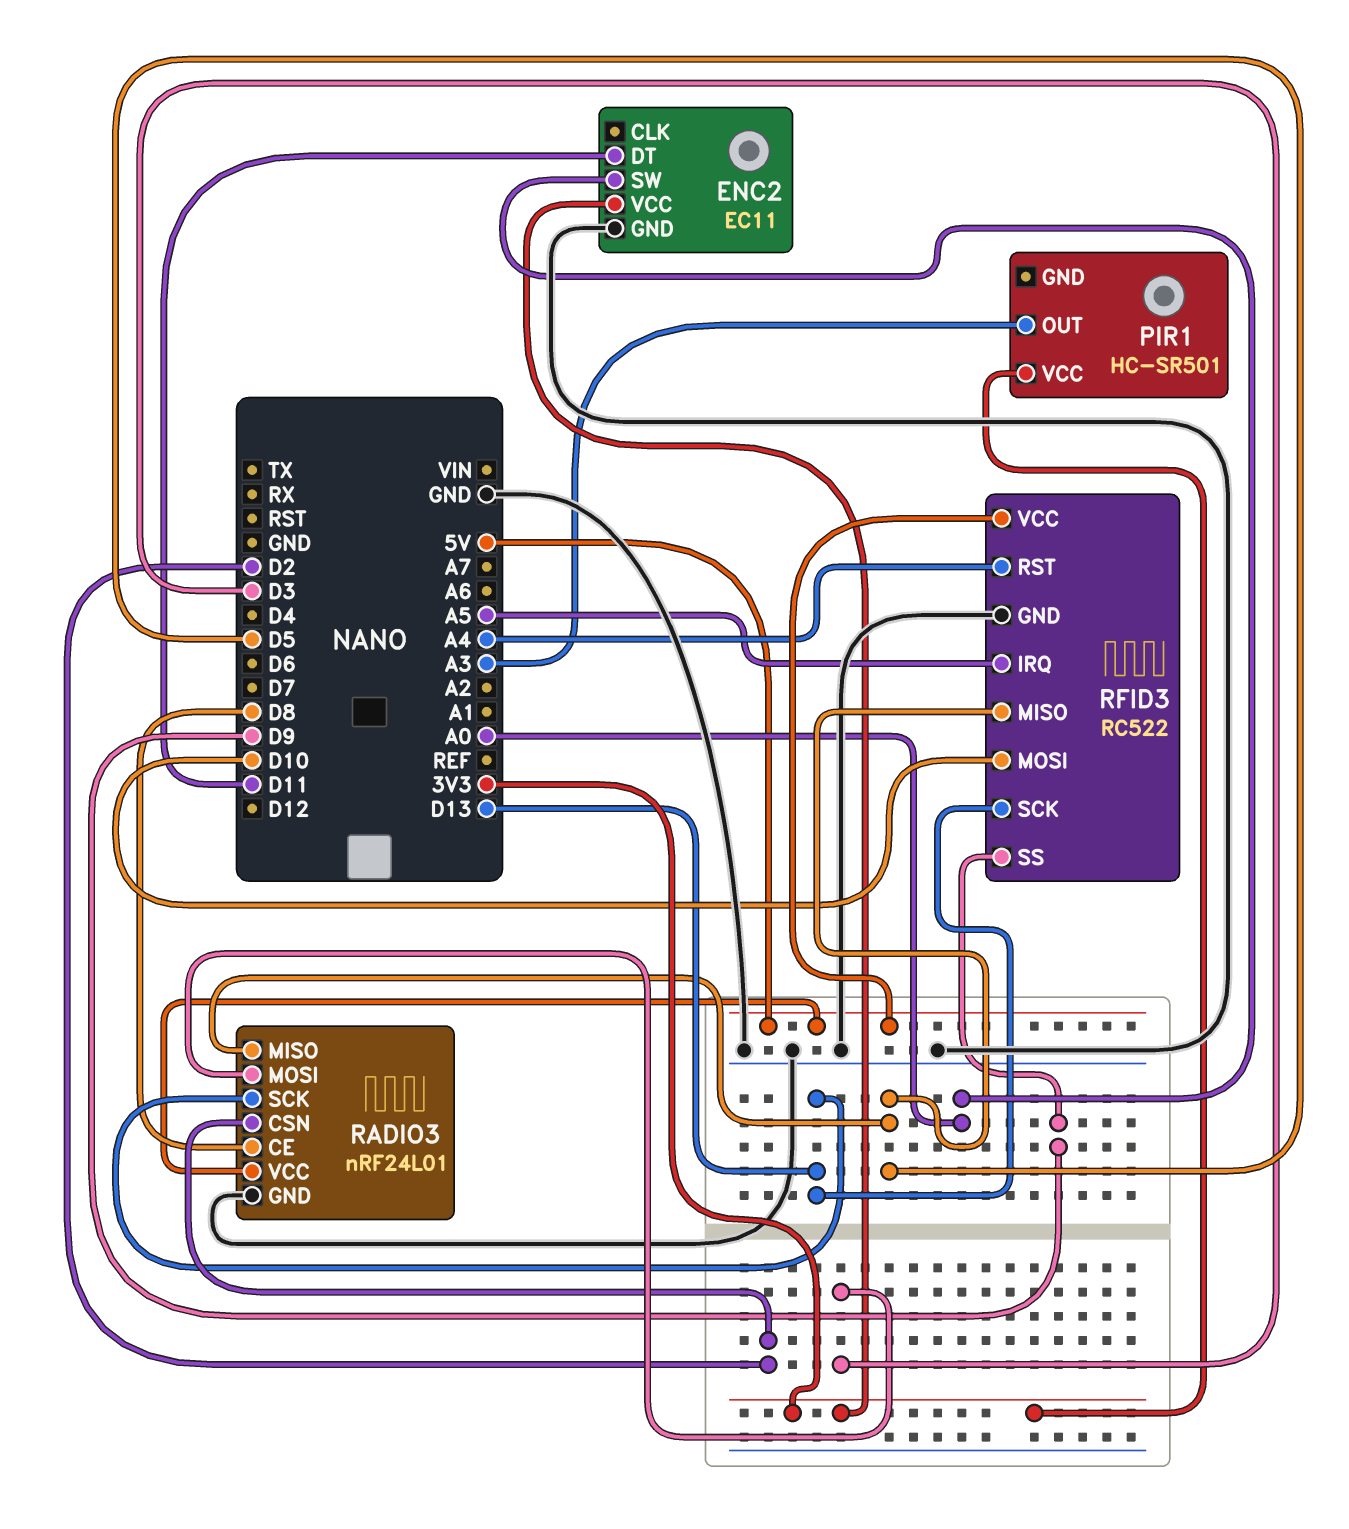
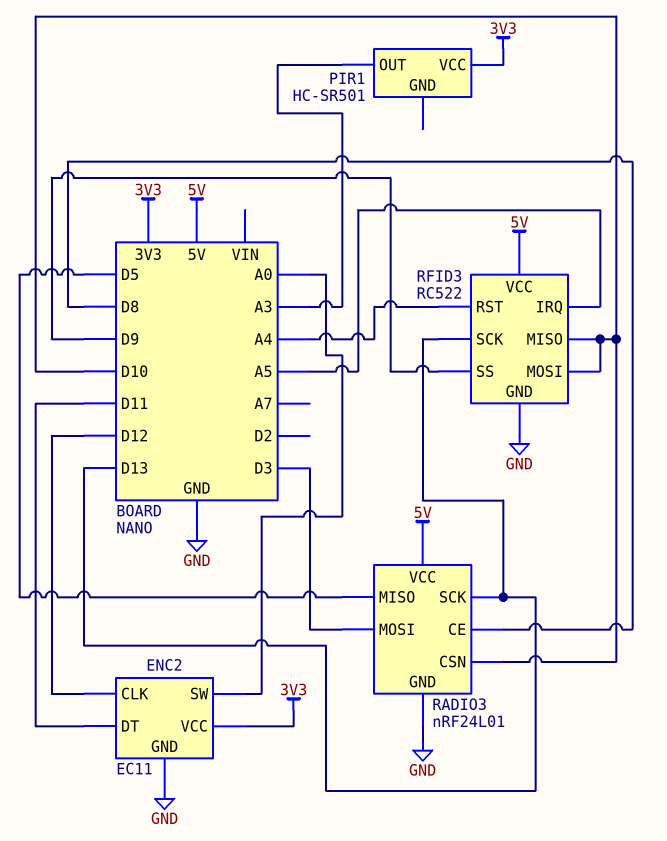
ENC2 pin CLK: none -> D12
RADIO3 pin CSN: D2 -> D10
RFID3 pin MISO: D5 -> D10

